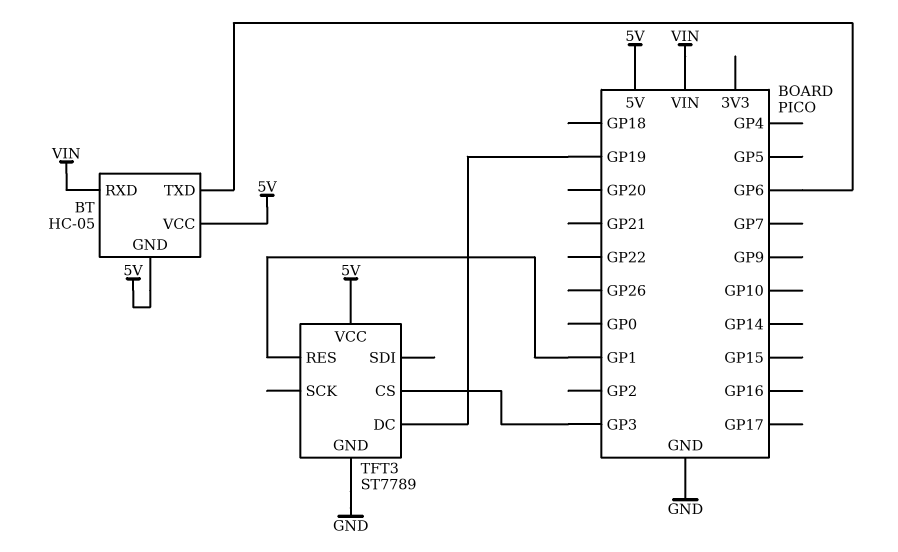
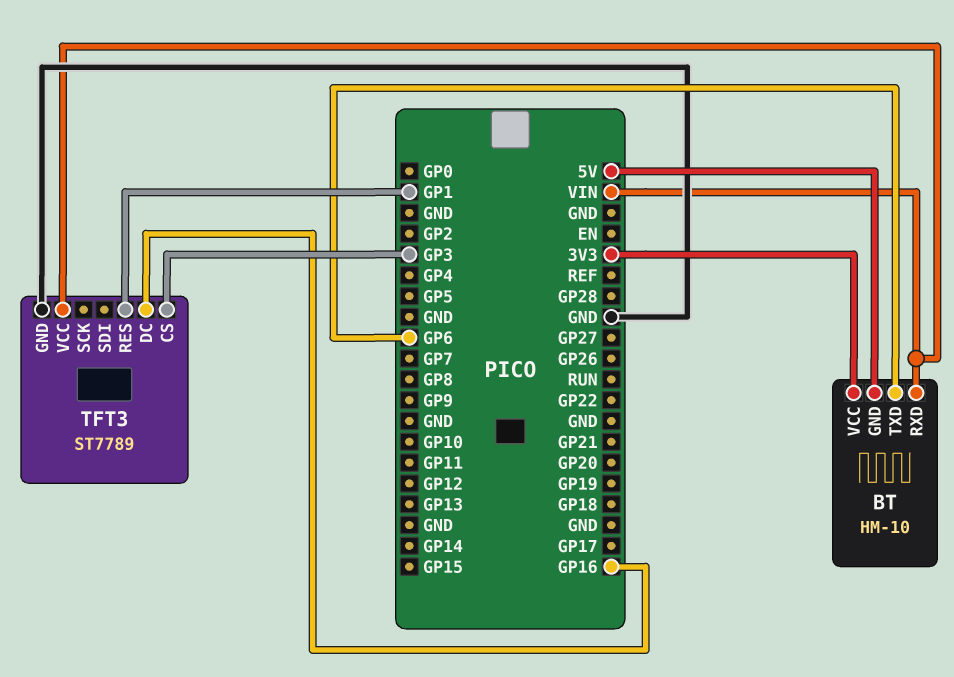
BT: HC-05 -> HM-10
BT pin VCC: 5V -> 3V3
TFT3 pin DC: GP19 -> GP16
TFT3 pin VCC: 5V -> VIN

